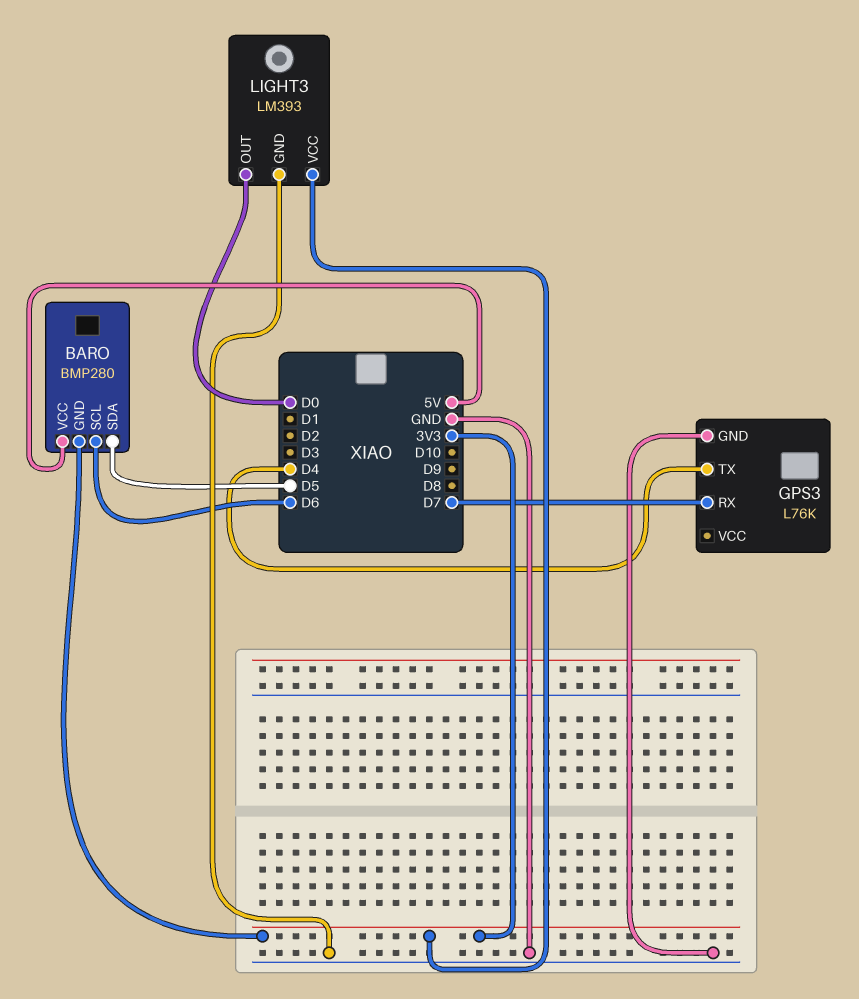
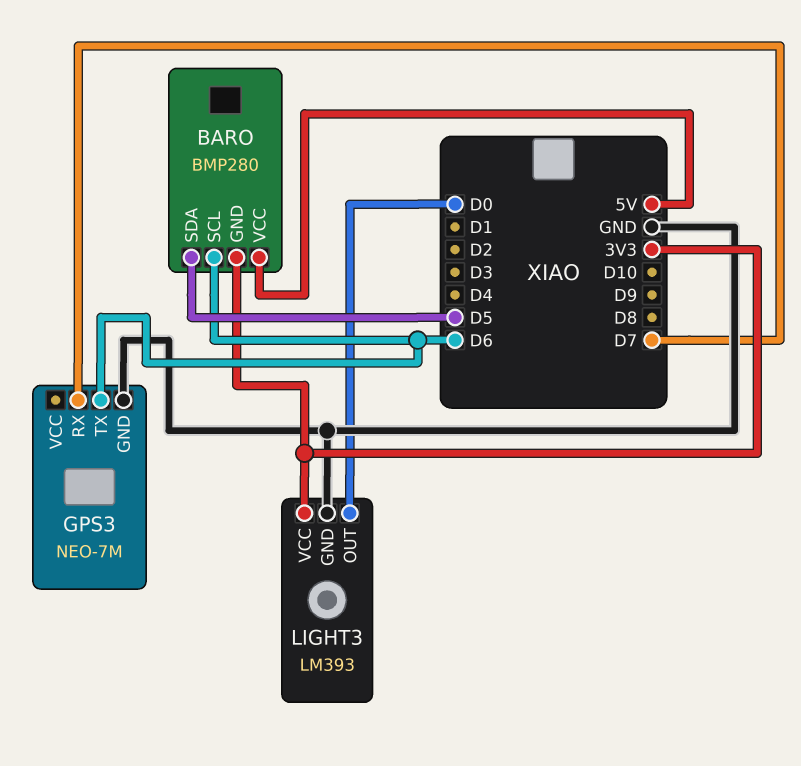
GPS3: L76K -> NEO-7M
GPS3 pin TX: D4 -> D6

